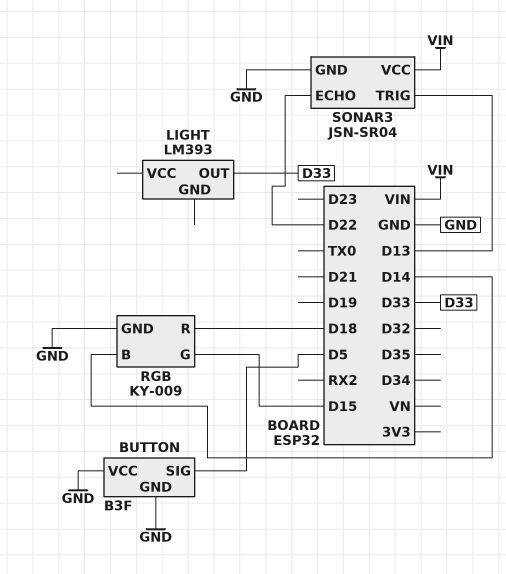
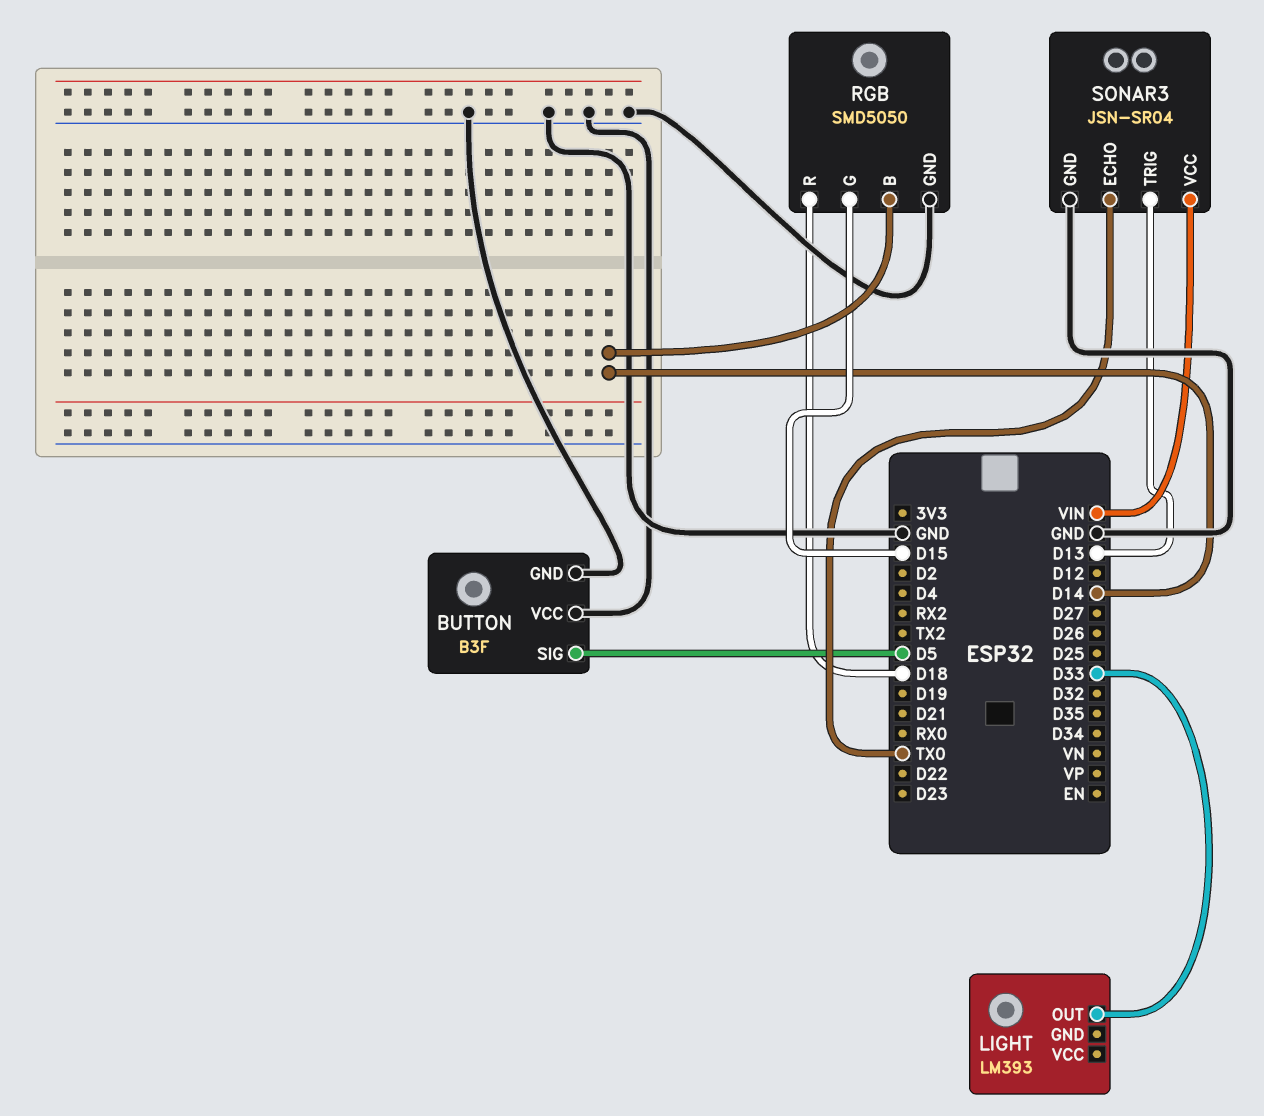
RGB: KY-009 -> SMD5050
SONAR3 pin ECHO: D22 -> TX0

